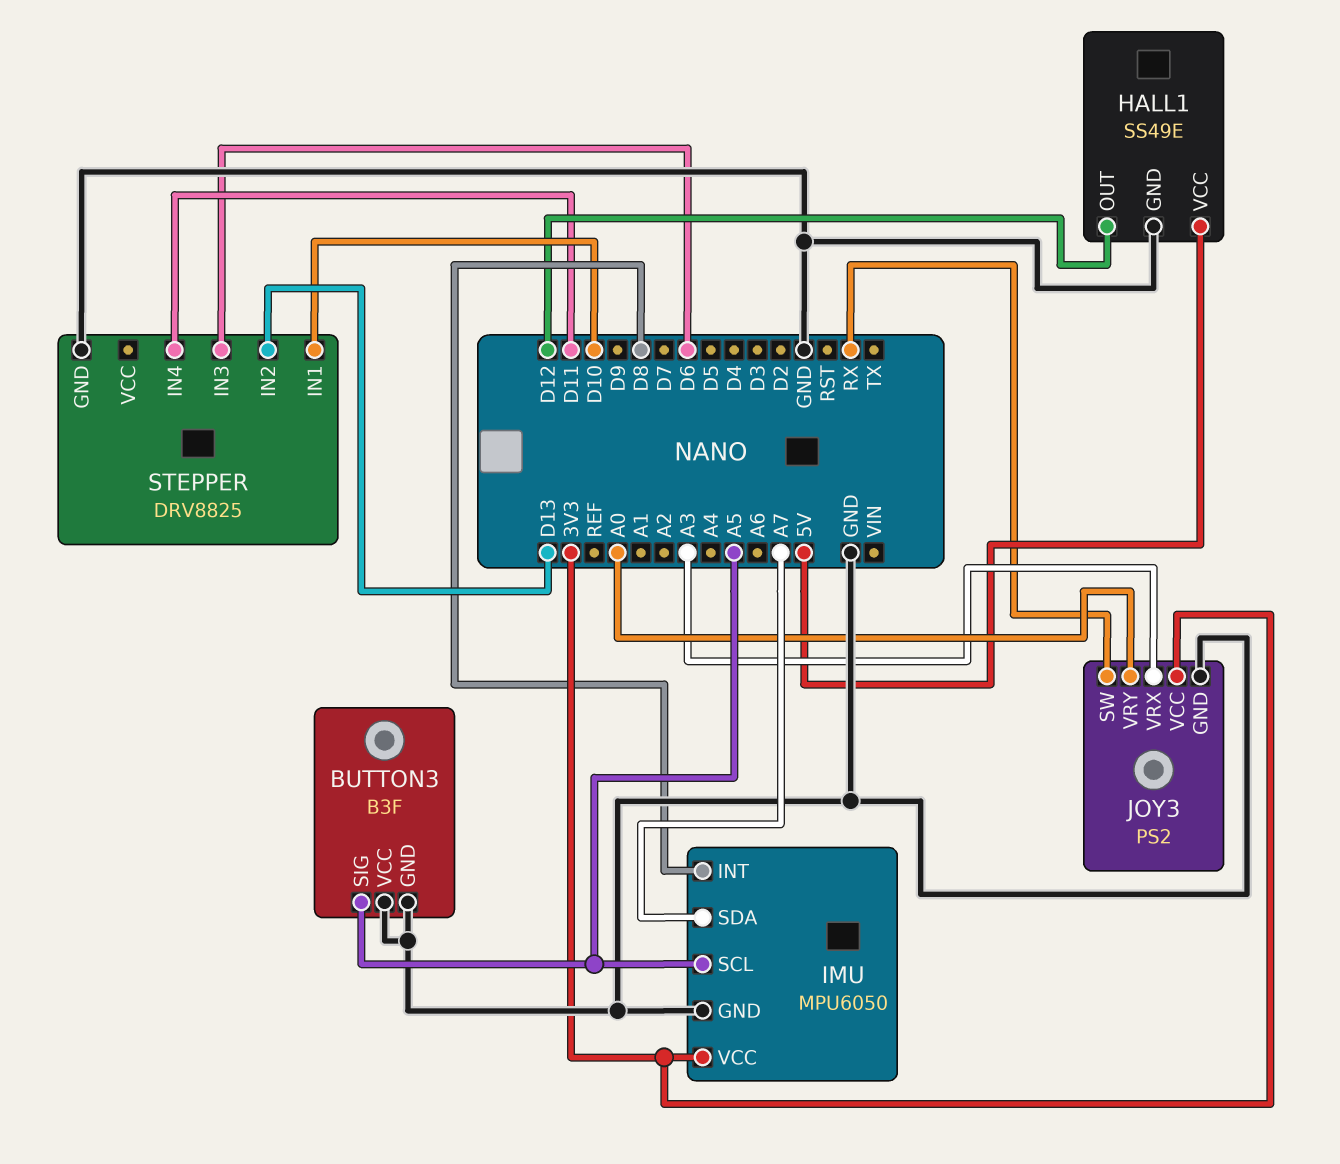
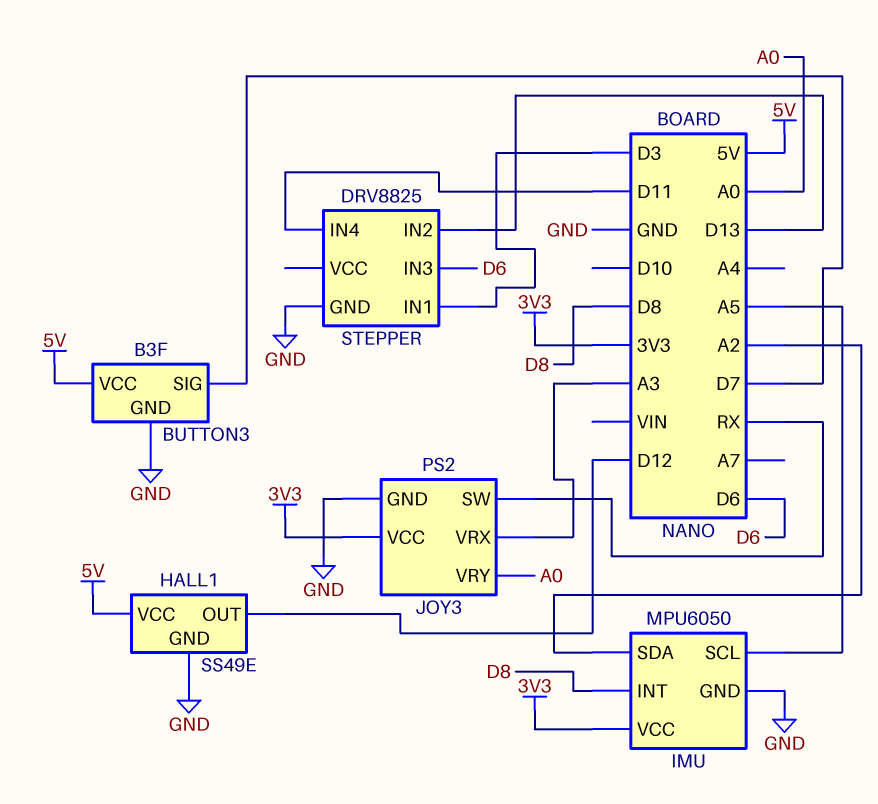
BUTTON3 pin SIG: A5 -> D7
BUTTON3 pin VCC: GND -> 5V
IMU pin SDA: A7 -> A2
STEPPER pin IN1: D10 -> D3

